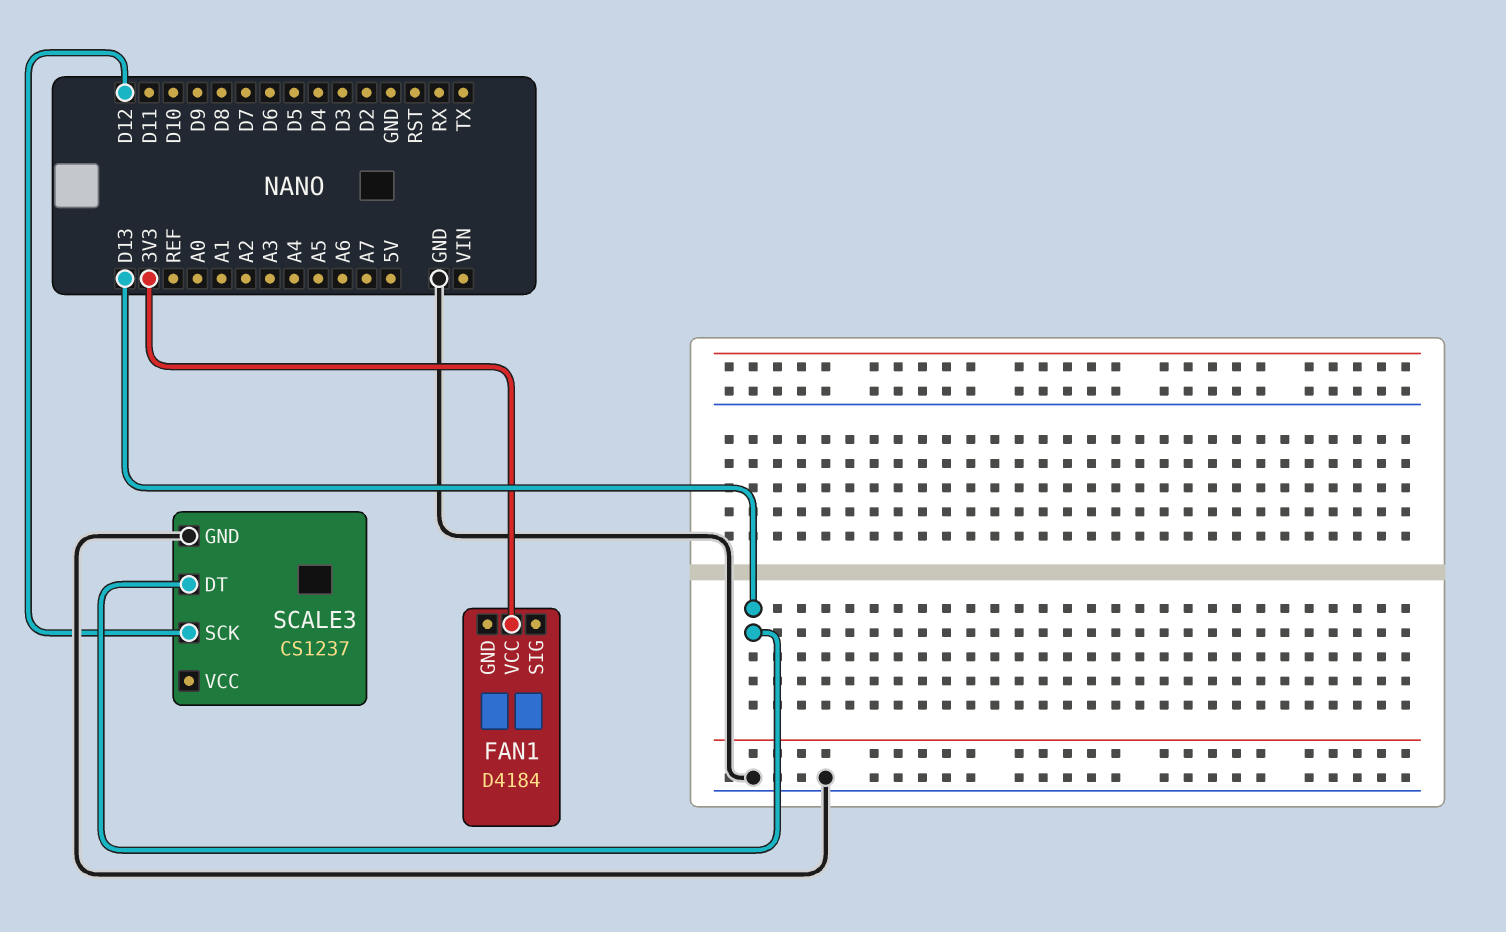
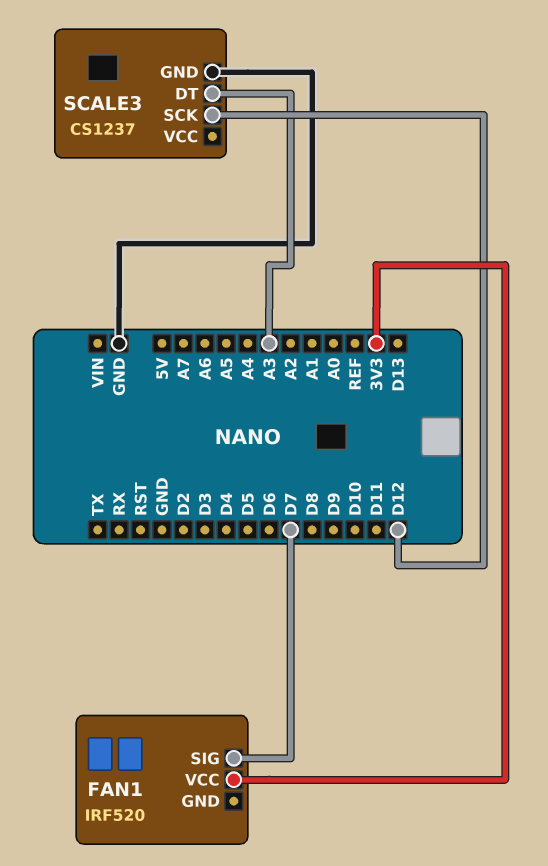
FAN1: D4184 -> IRF520
FAN1 pin SIG: none -> D7
SCALE3 pin DT: D13 -> A3

